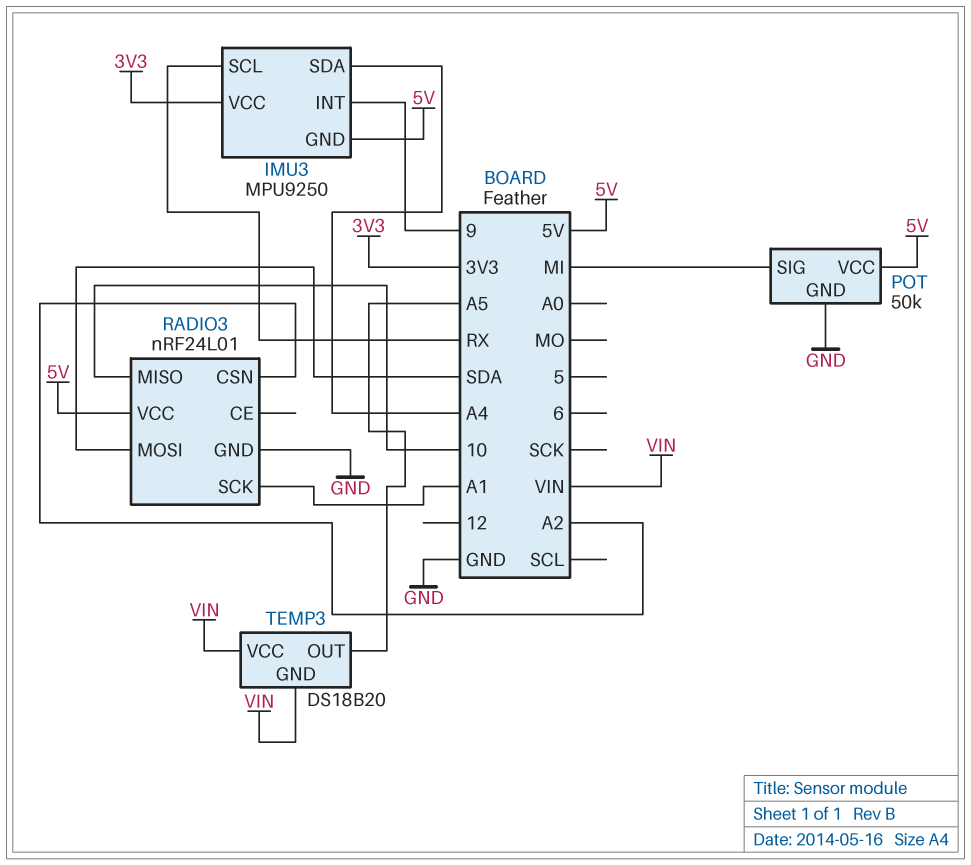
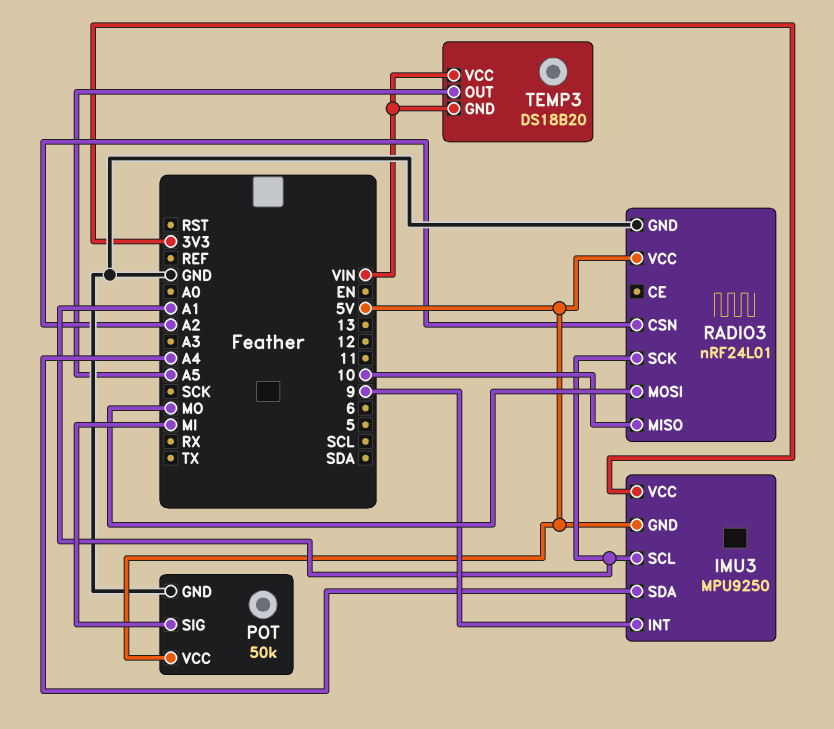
IMU3 pin SCL: RX -> A1
RADIO3 pin MOSI: SDA -> MO

